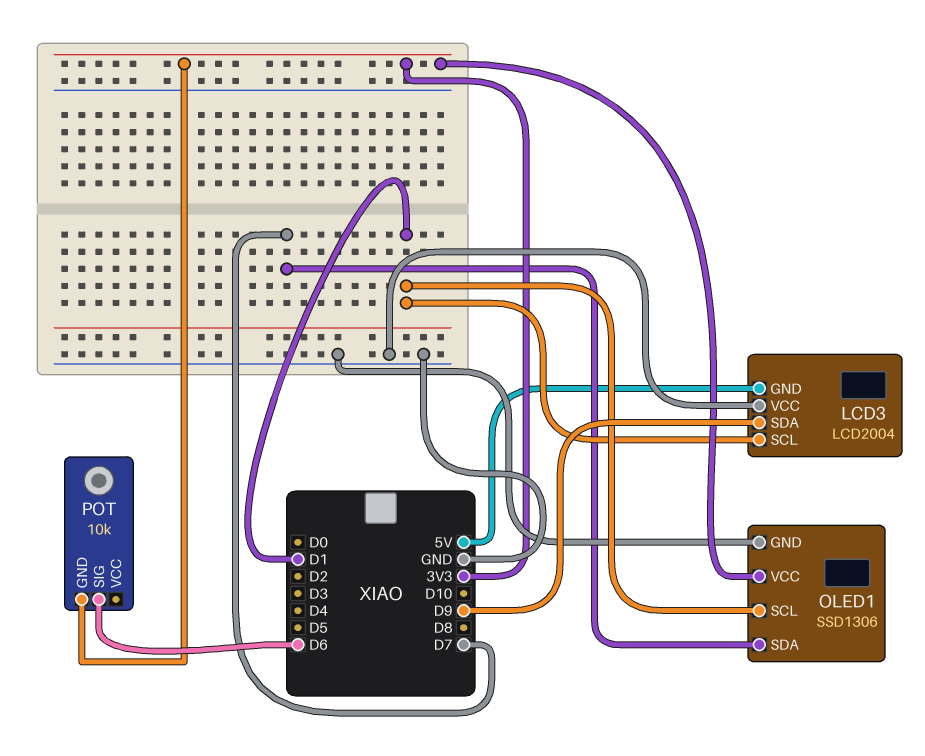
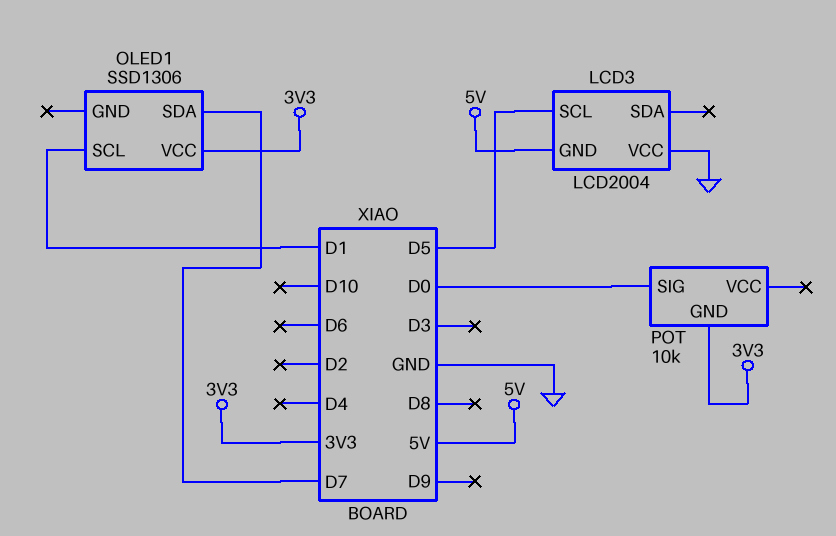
LCD3 pin SCL: D1 -> D5
LCD3 pin SDA: D9 -> none
OLED1 pin GND: GND -> none
POT pin SIG: D6 -> D0

